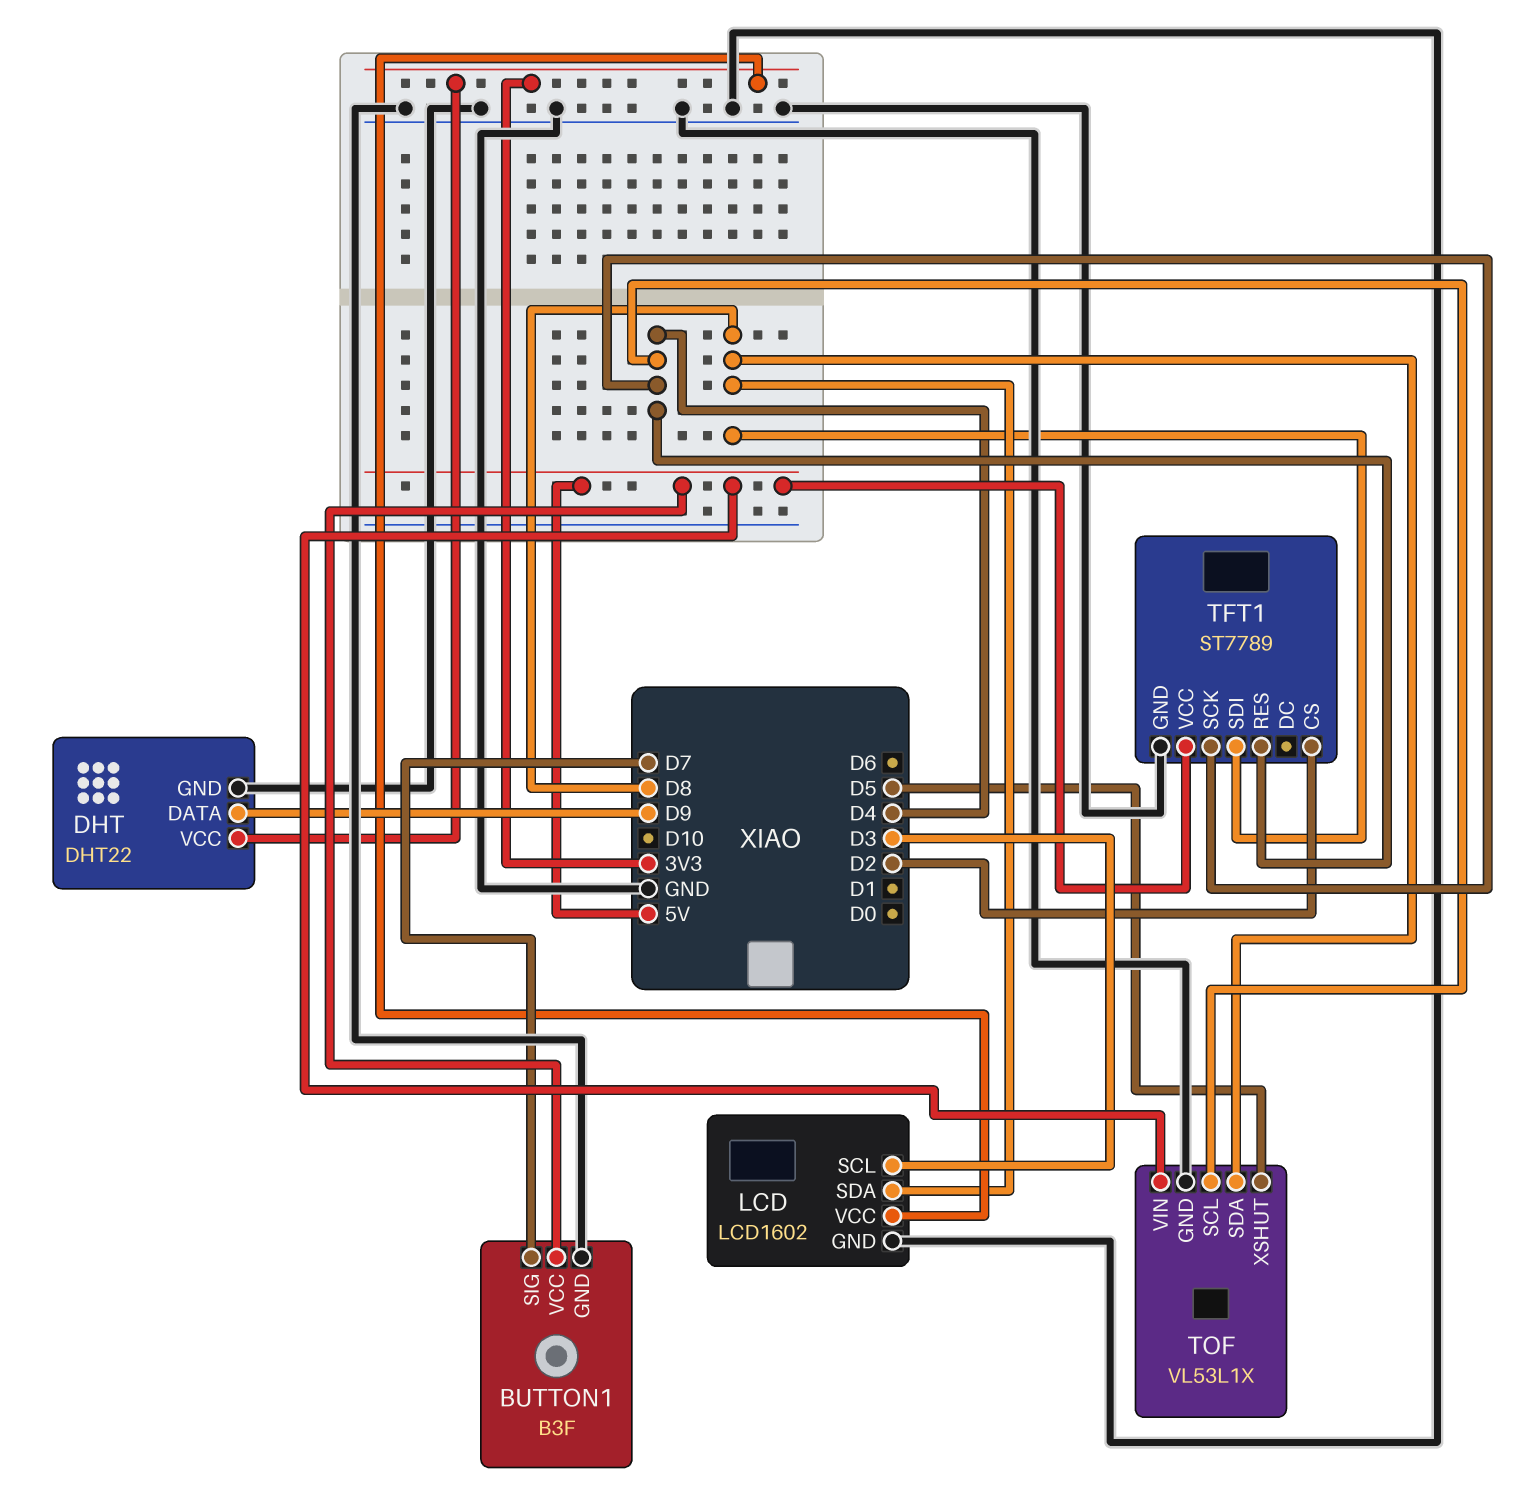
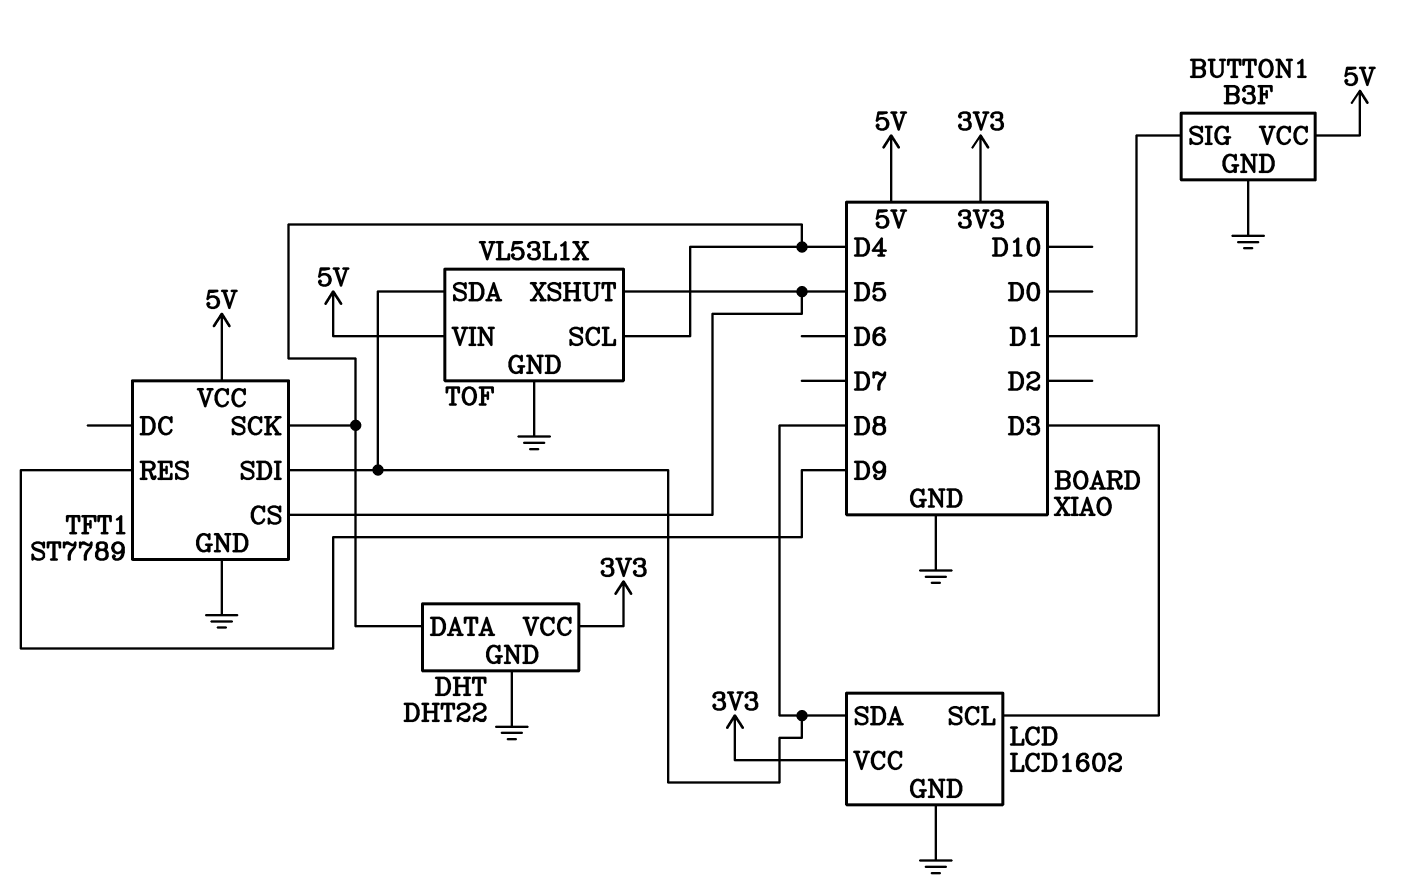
BUTTON1 pin SIG: D7 -> D1
DHT pin DATA: D9 -> D4
TFT1 pin CS: D2 -> D5
TFT1 pin RES: D4 -> D9

